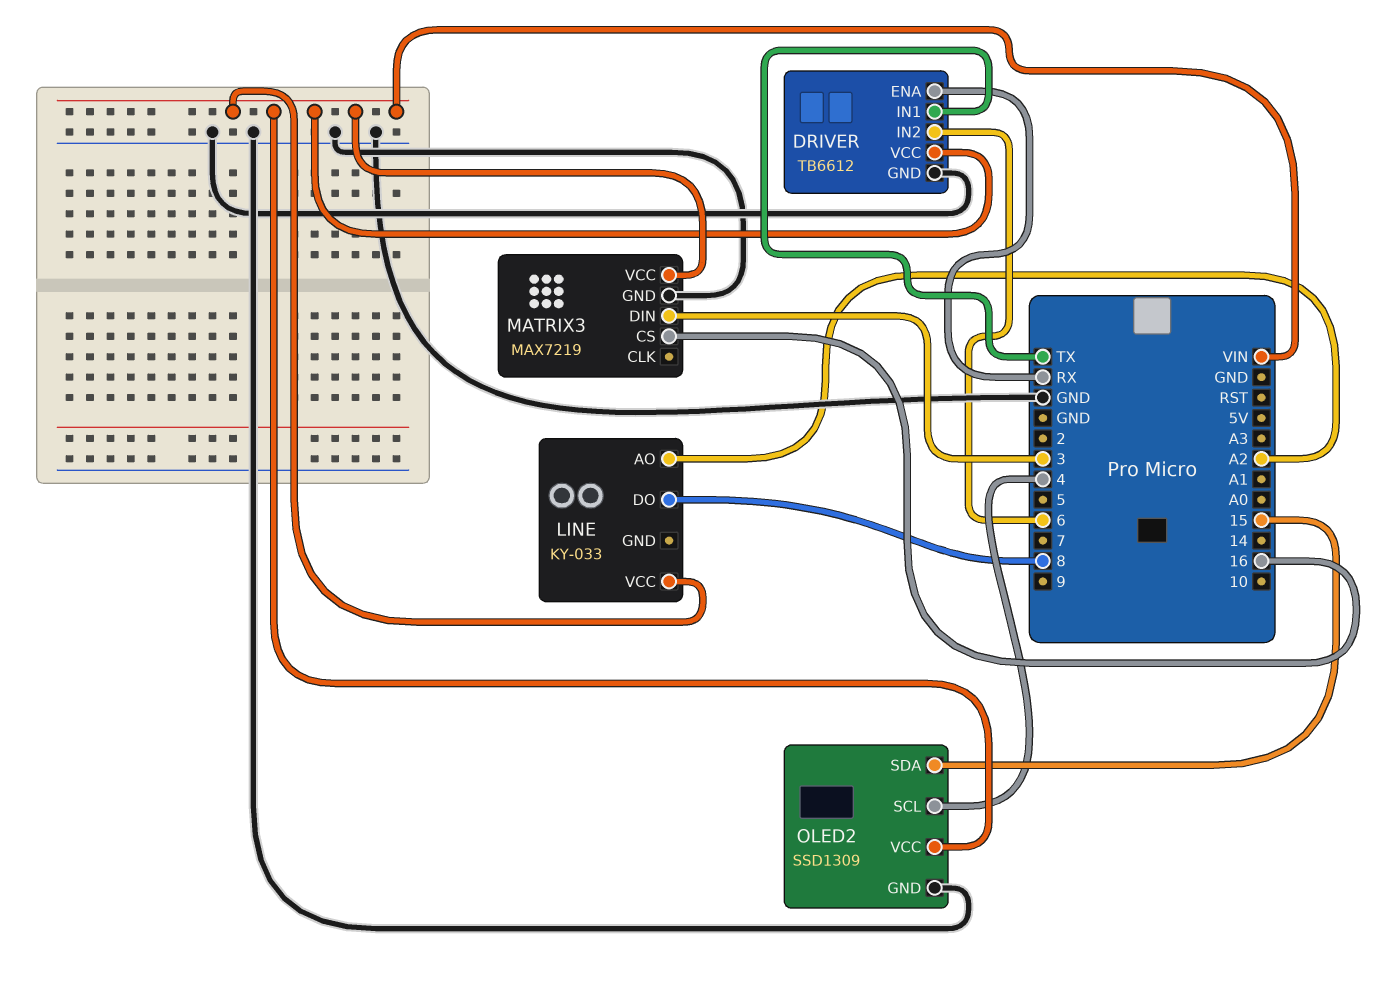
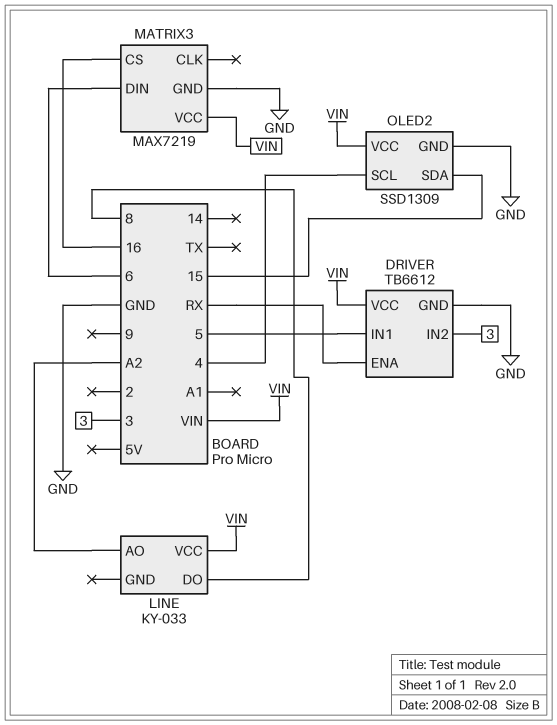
DRIVER pin IN1: TX -> 5
DRIVER pin IN2: 6 -> 3
MATRIX3 pin DIN: 3 -> 6

